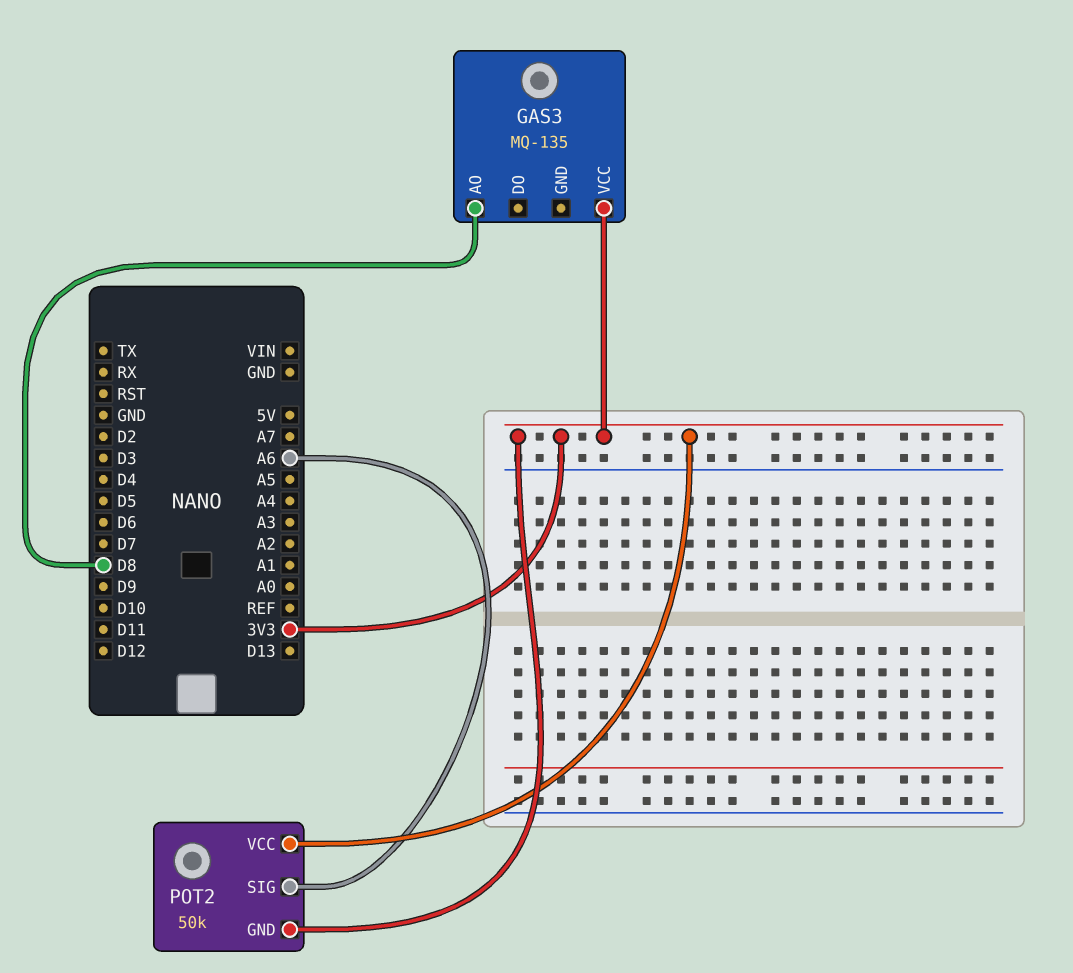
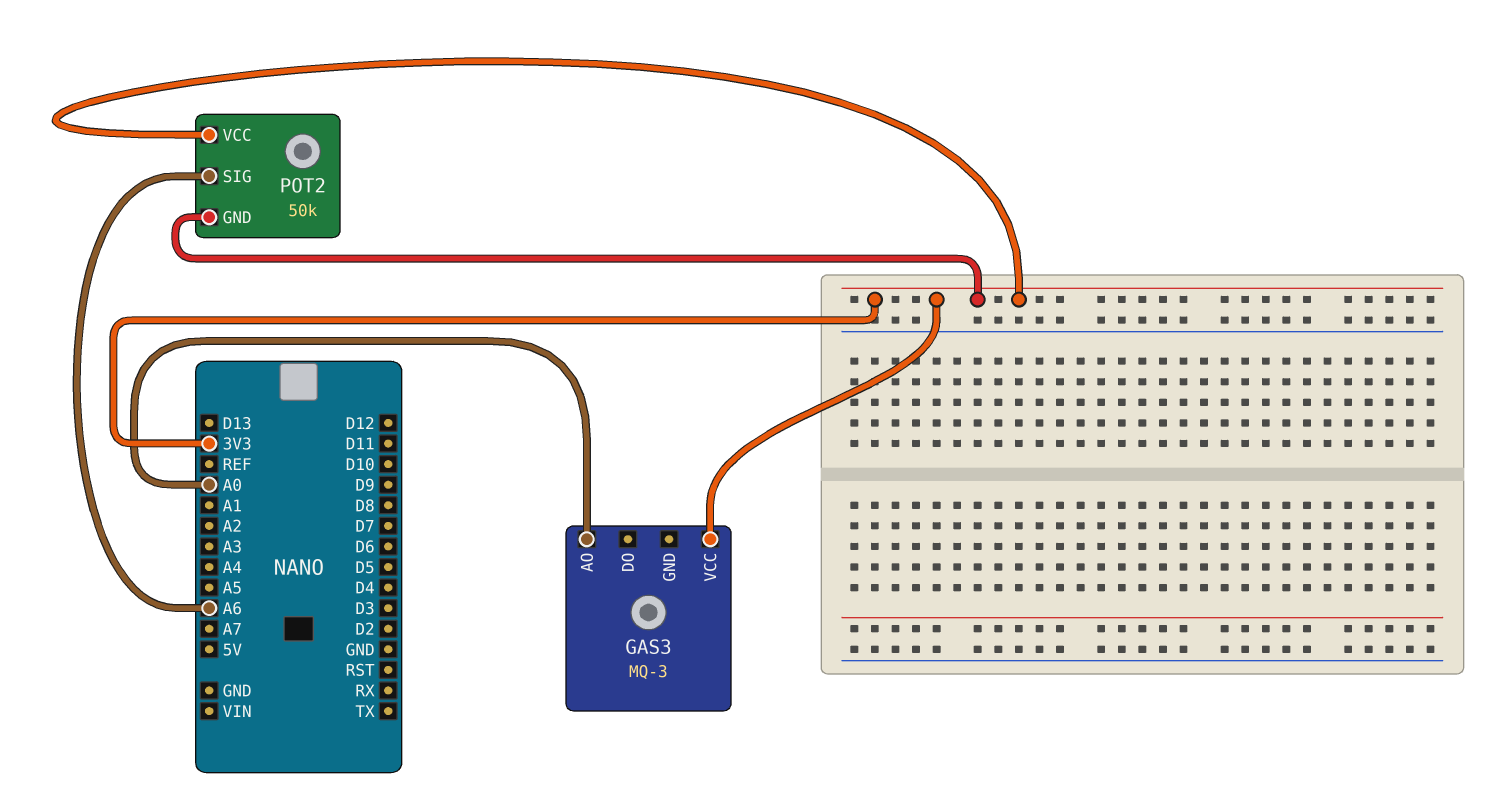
GAS3: MQ-135 -> MQ-3
GAS3 pin AO: D8 -> A0

